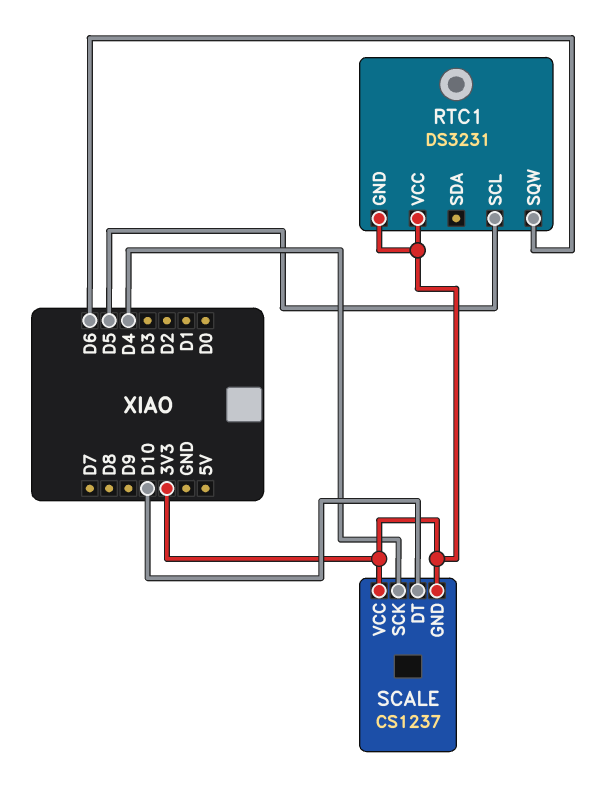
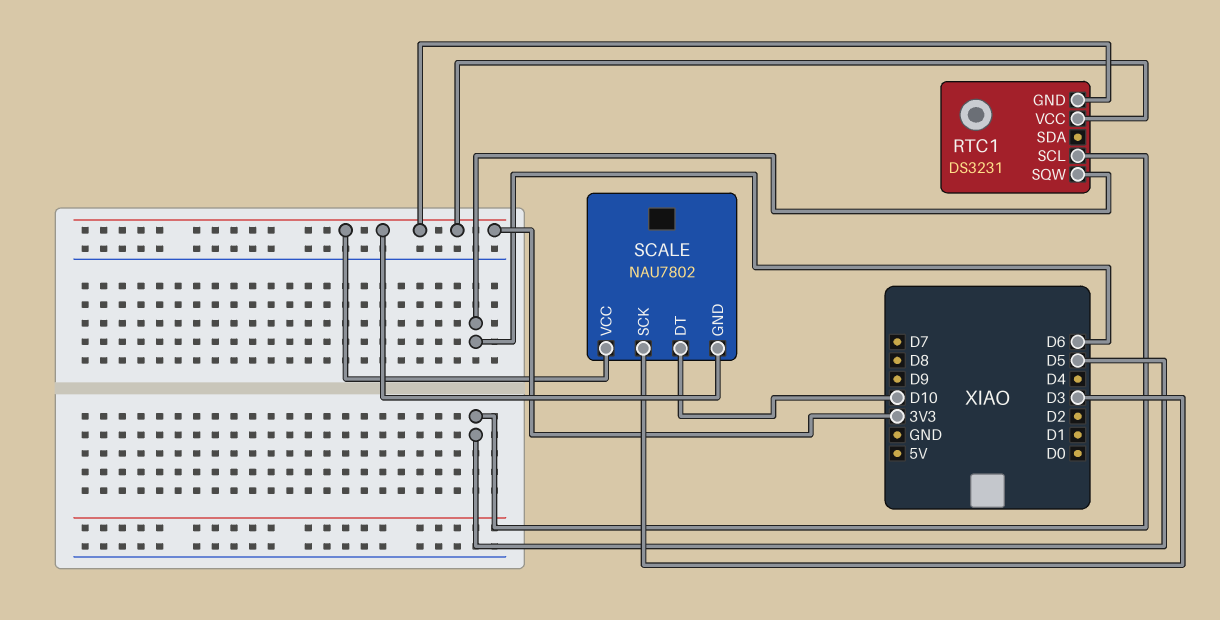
SCALE: CS1237 -> NAU7802
SCALE pin SCK: D4 -> D3

